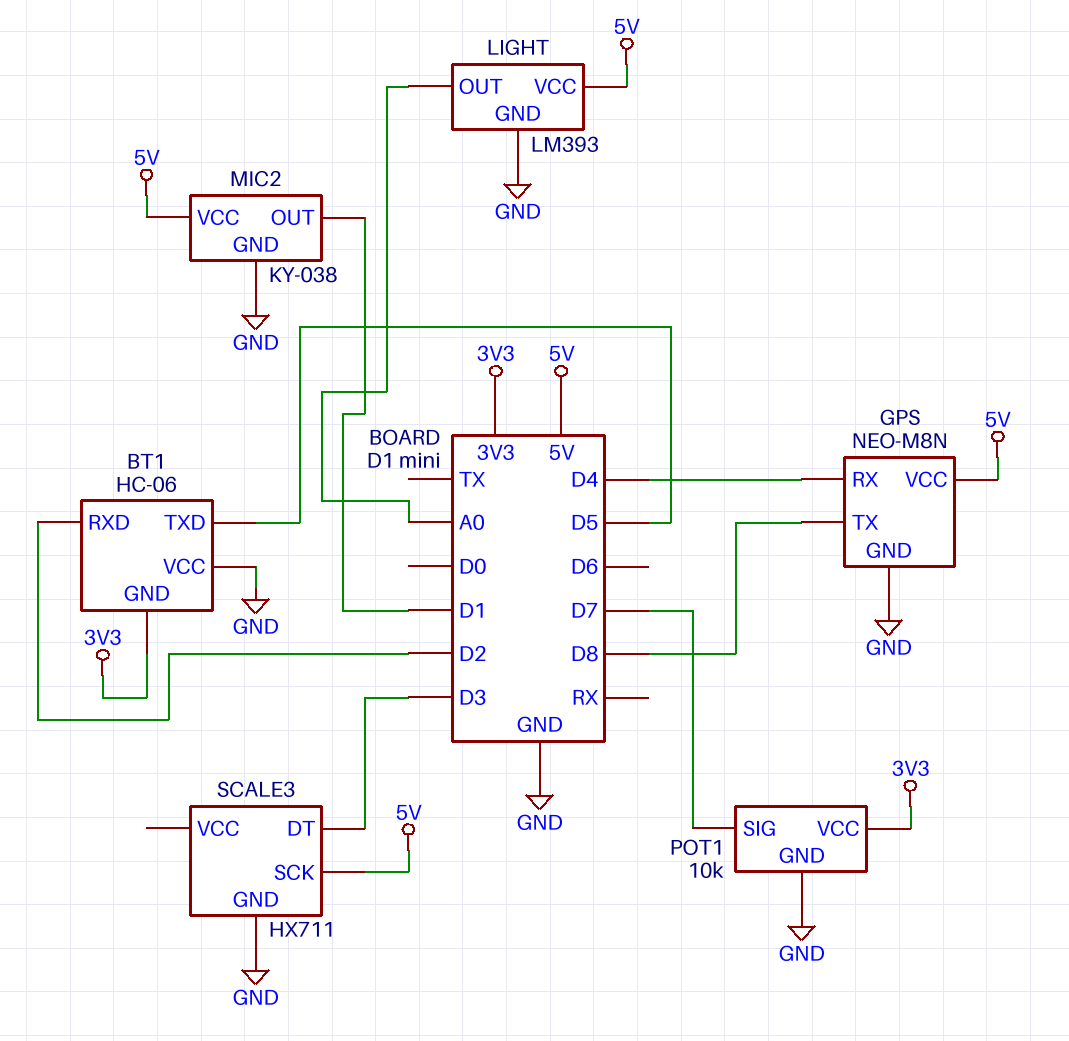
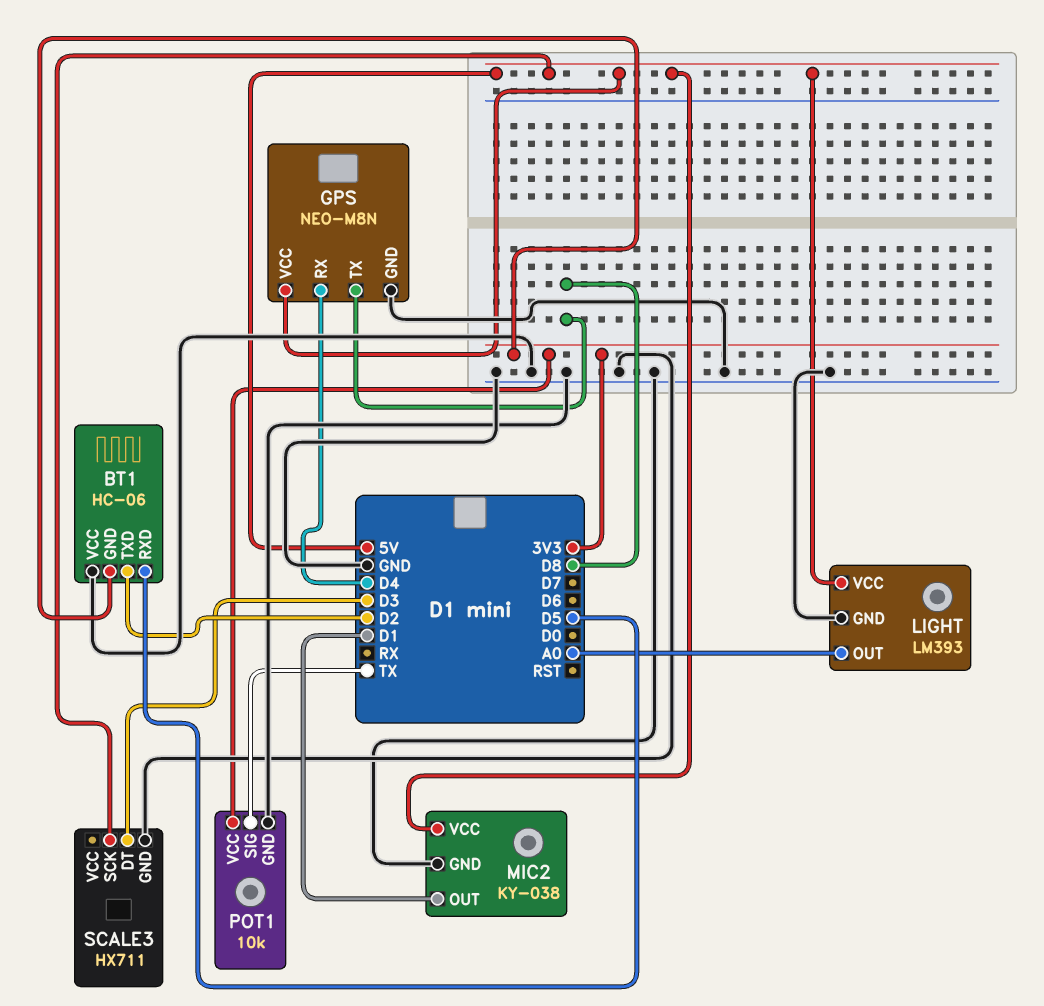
BT1 pin RXD: D2 -> D5
BT1 pin TXD: D5 -> D2
POT1 pin SIG: D7 -> TX

